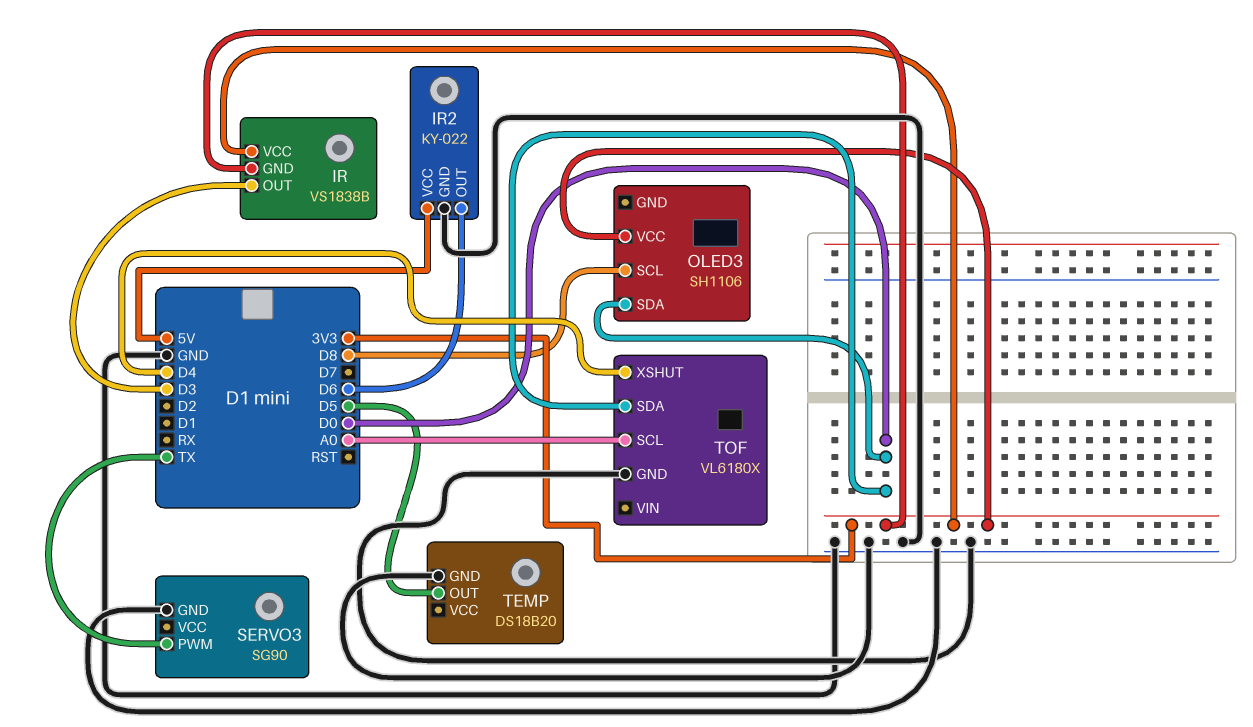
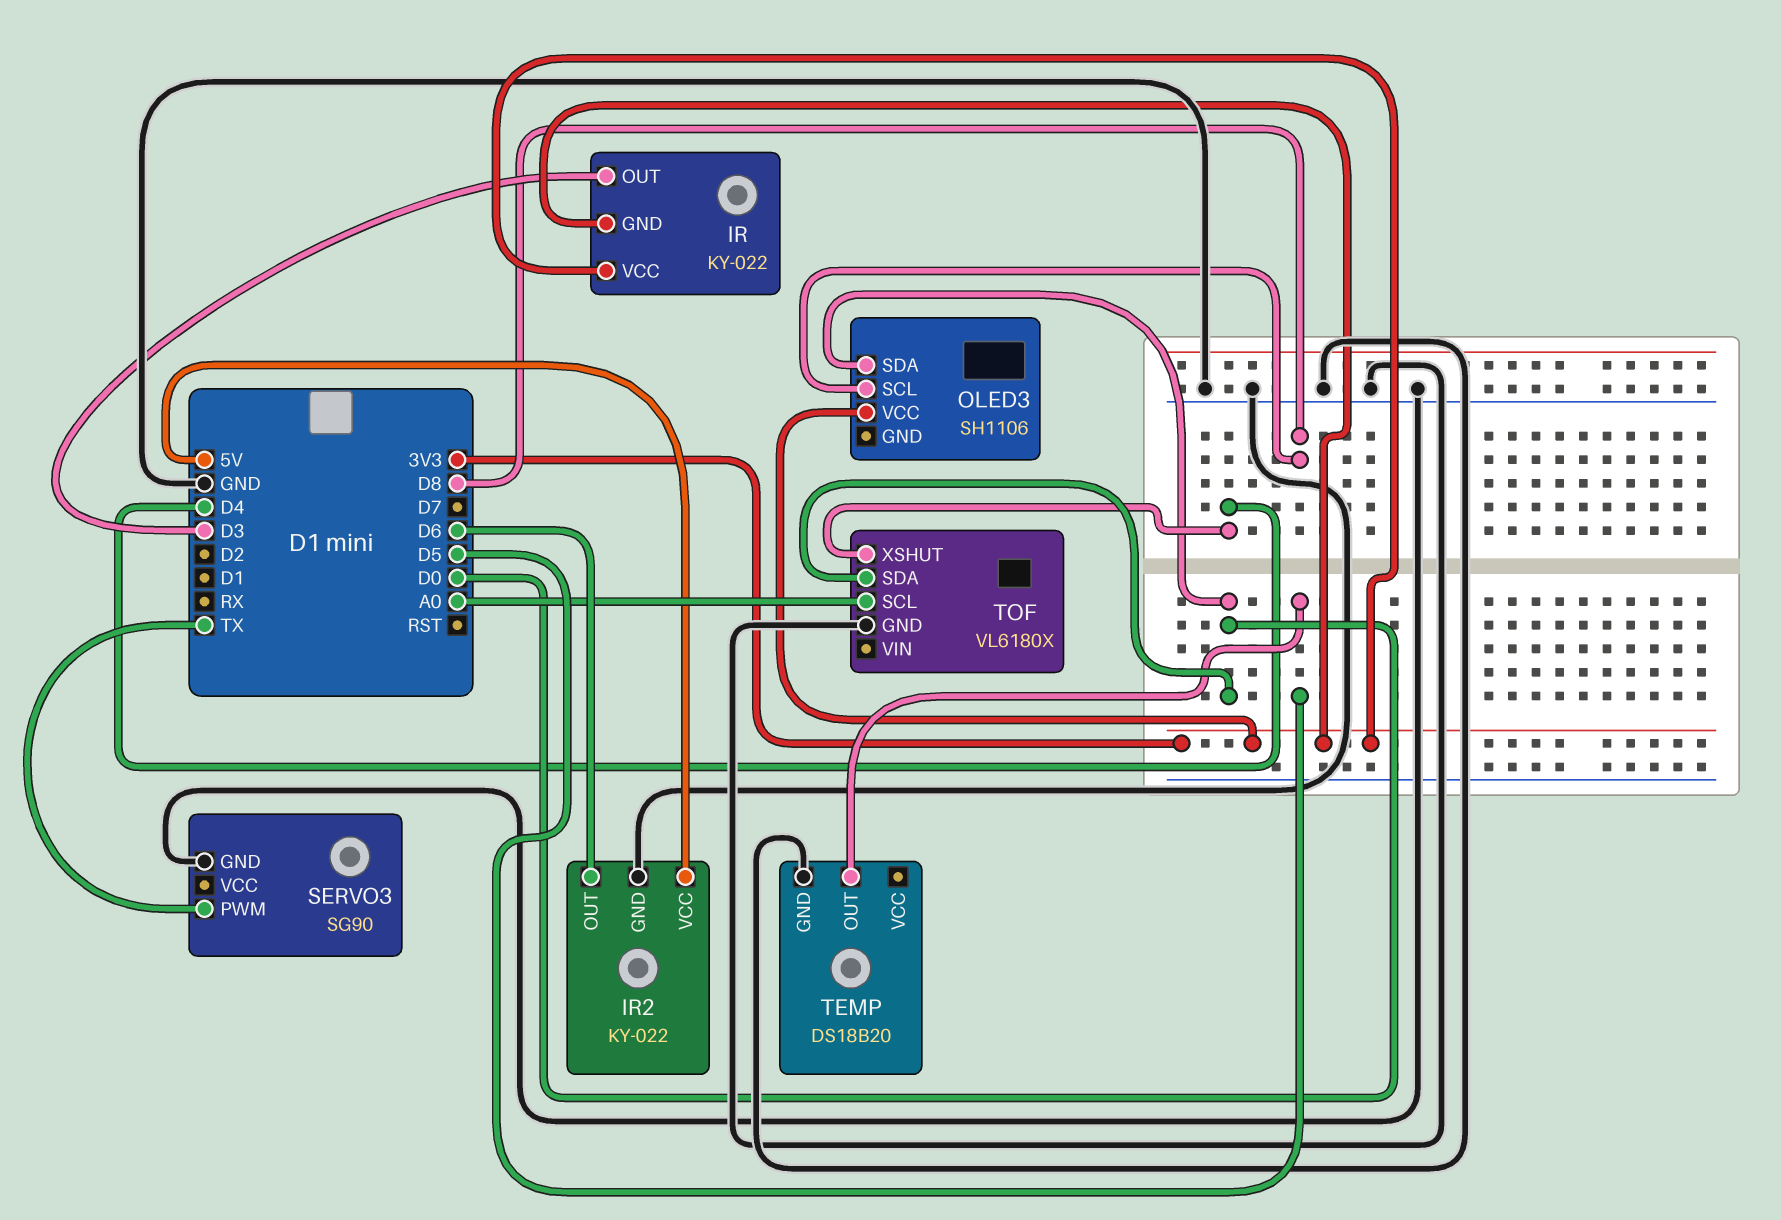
IR: VS1838B -> KY-022

